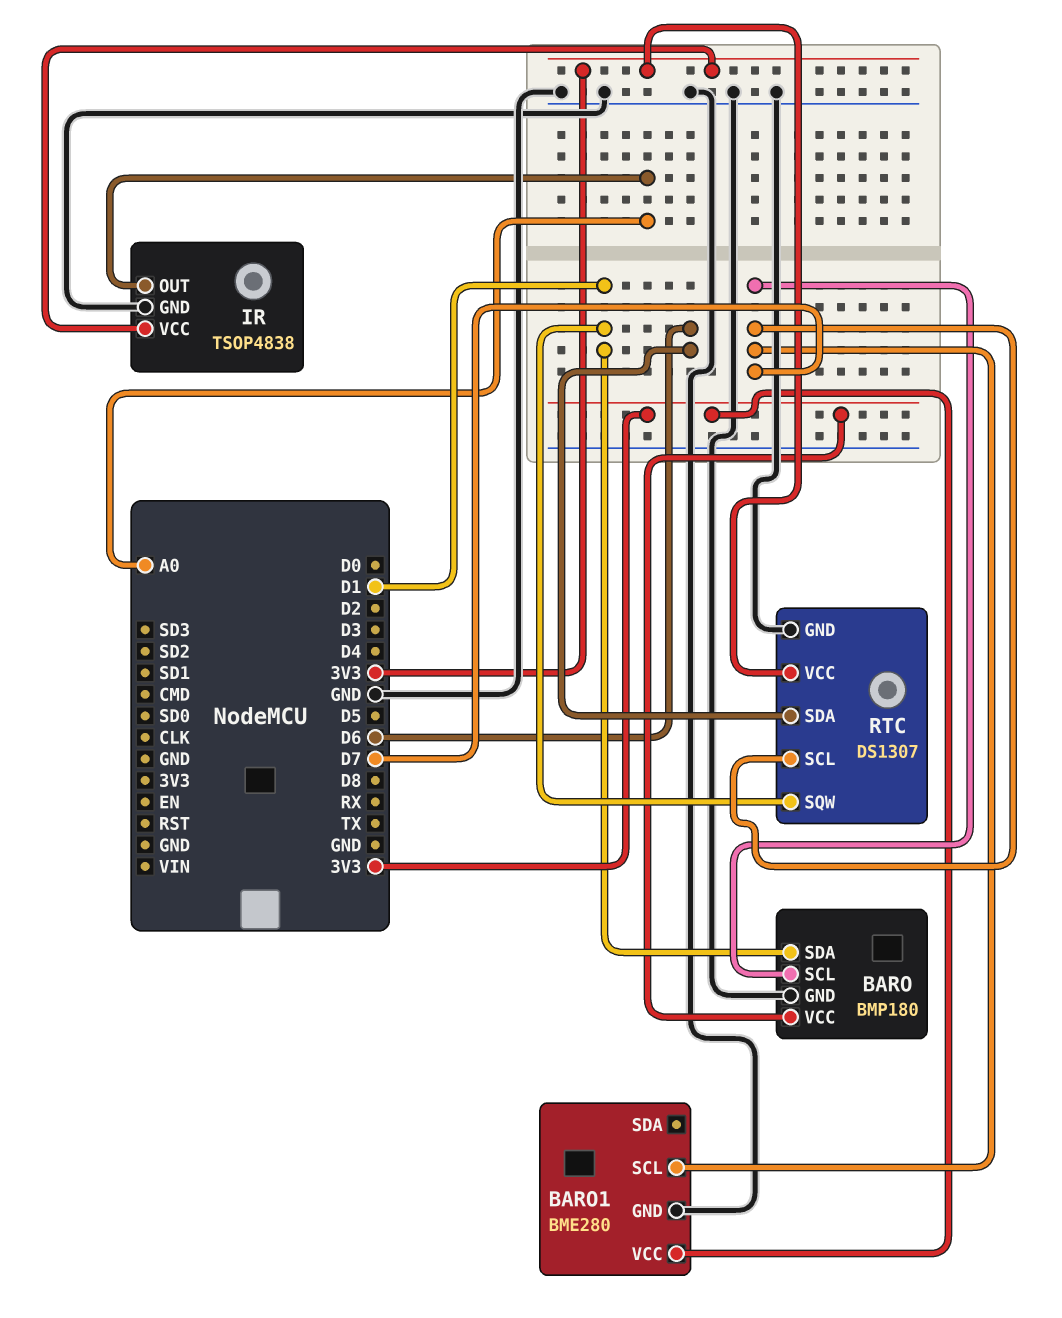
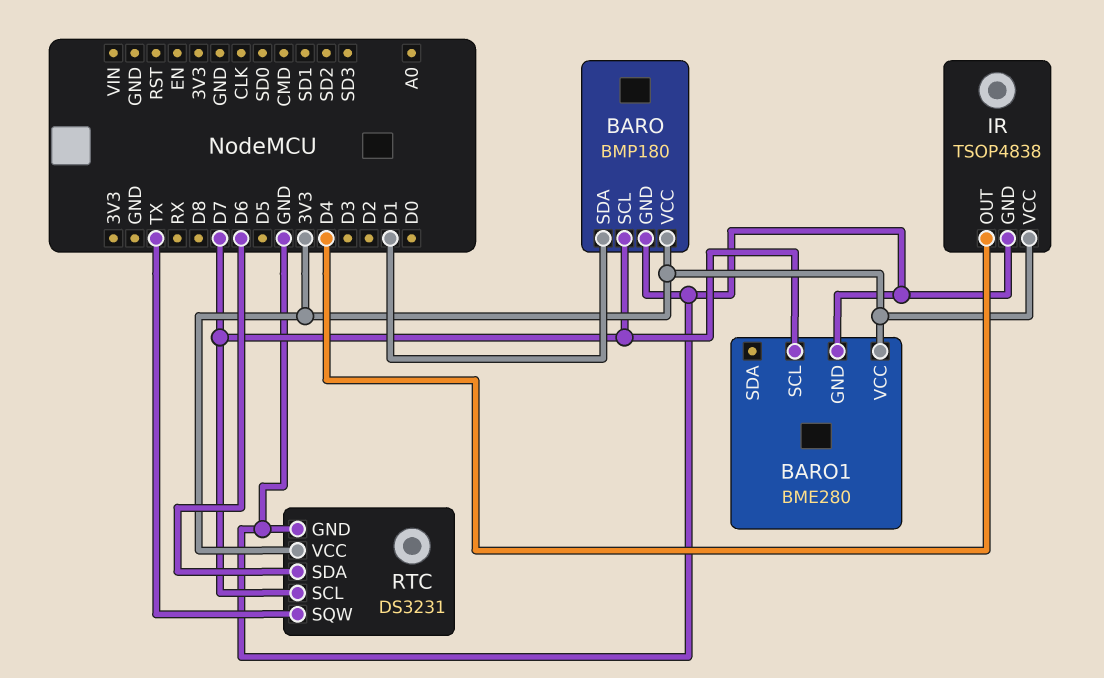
IR pin OUT: A0 -> D4
RTC: DS1307 -> DS3231
RTC pin SQW: D1 -> TX

